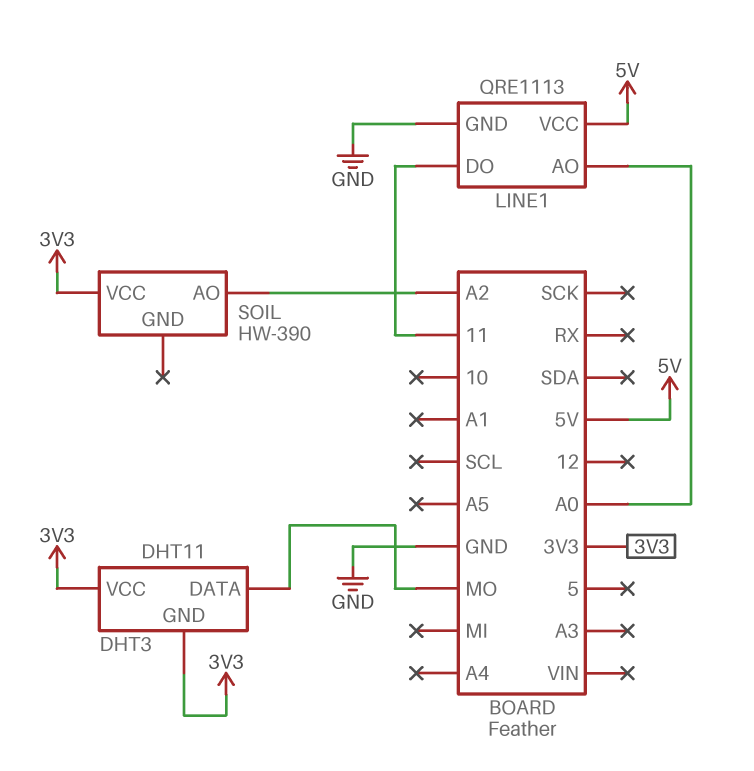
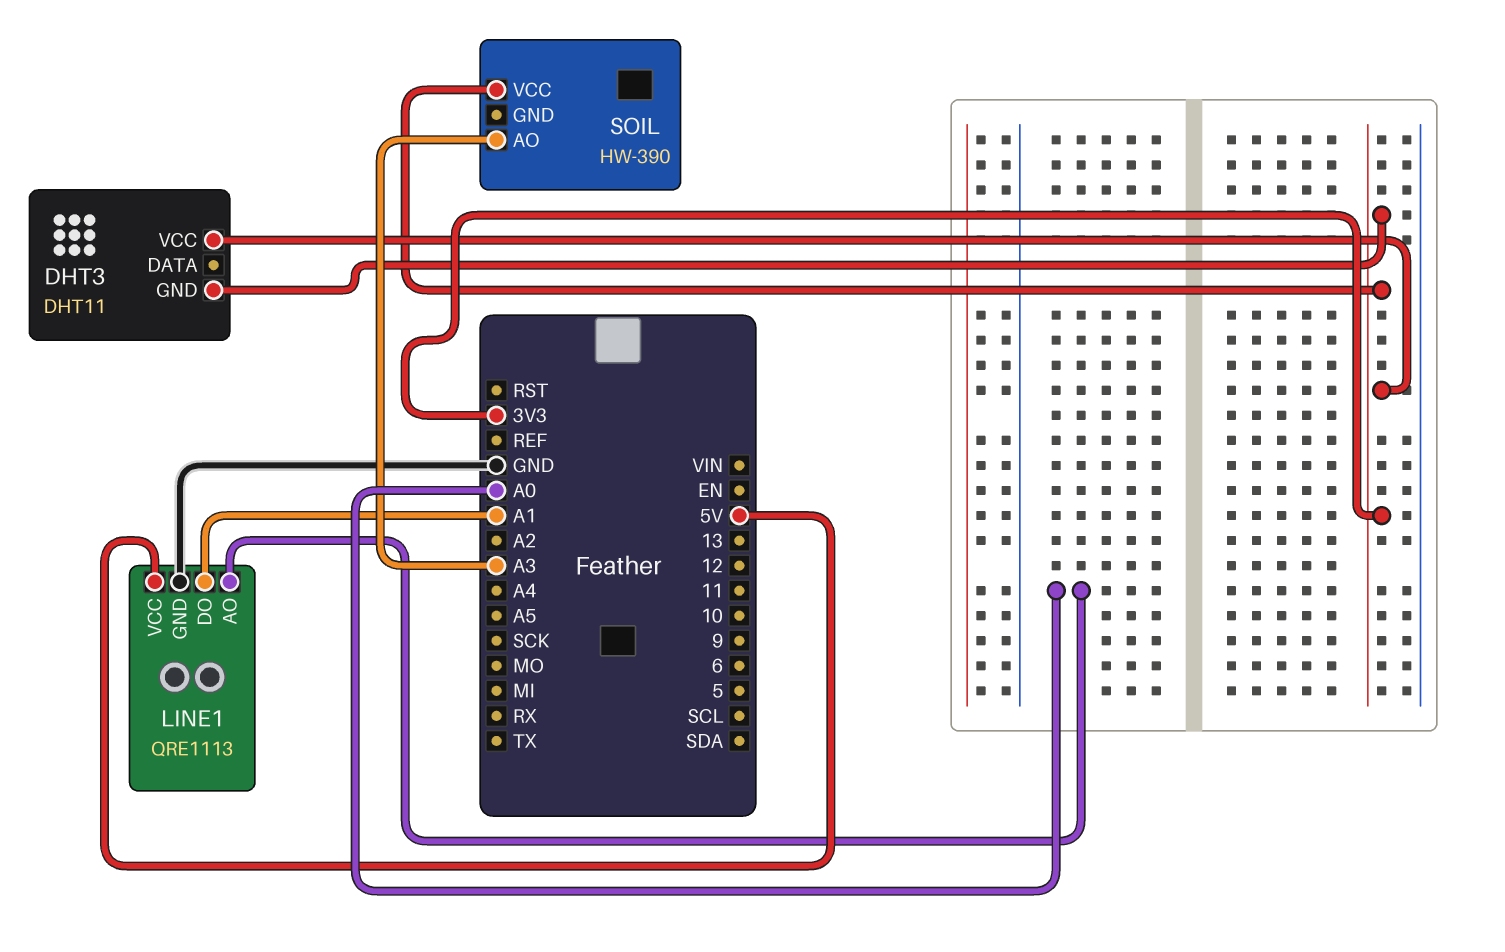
DHT3 pin DATA: MO -> none
LINE1 pin DO: 11 -> A1
SOIL pin AO: A2 -> A3

